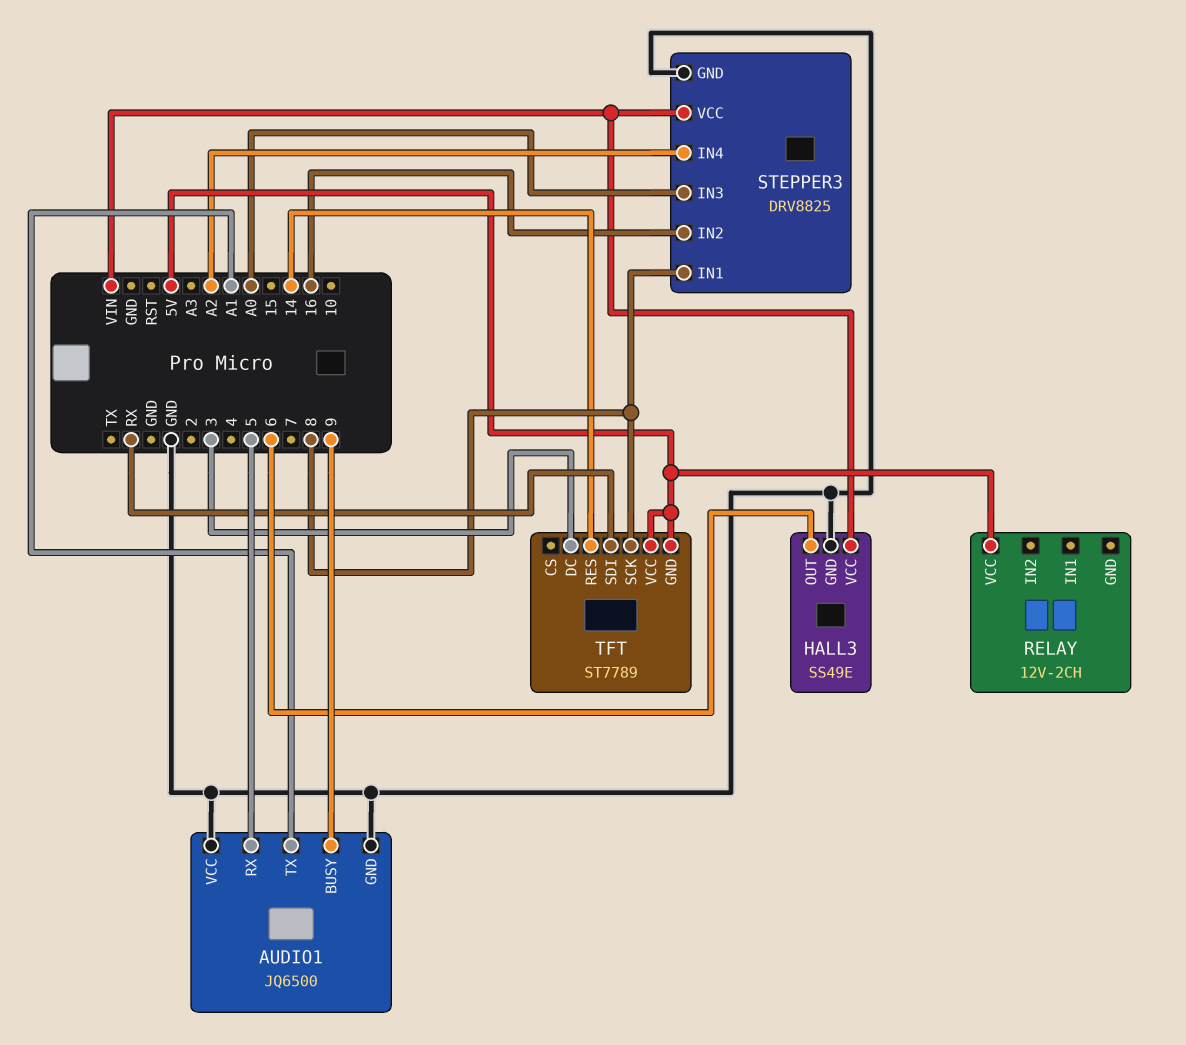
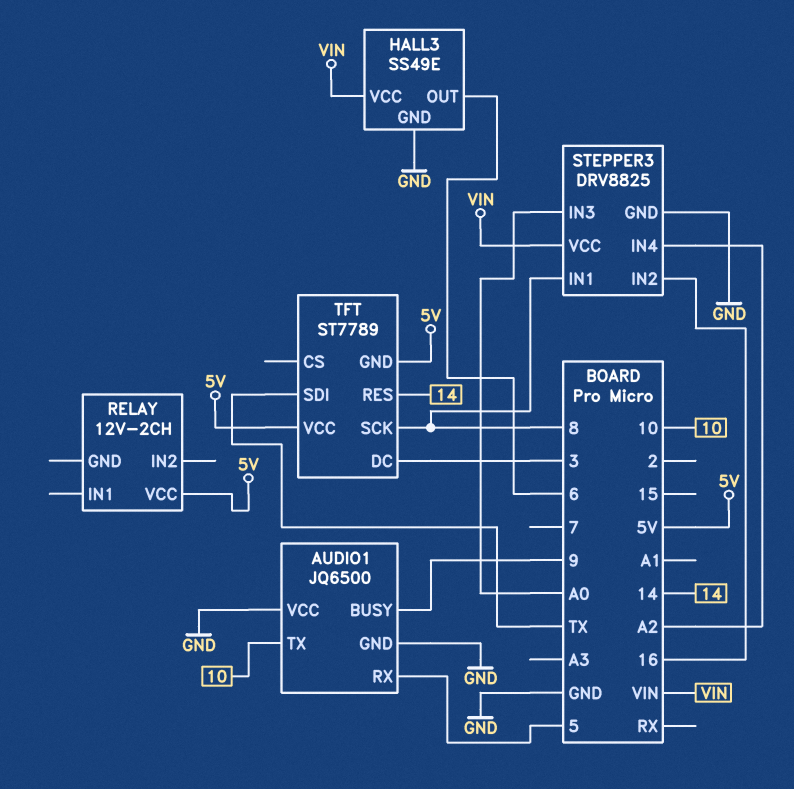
AUDIO1 pin TX: A1 -> 10
TFT pin SDI: RX -> TX

